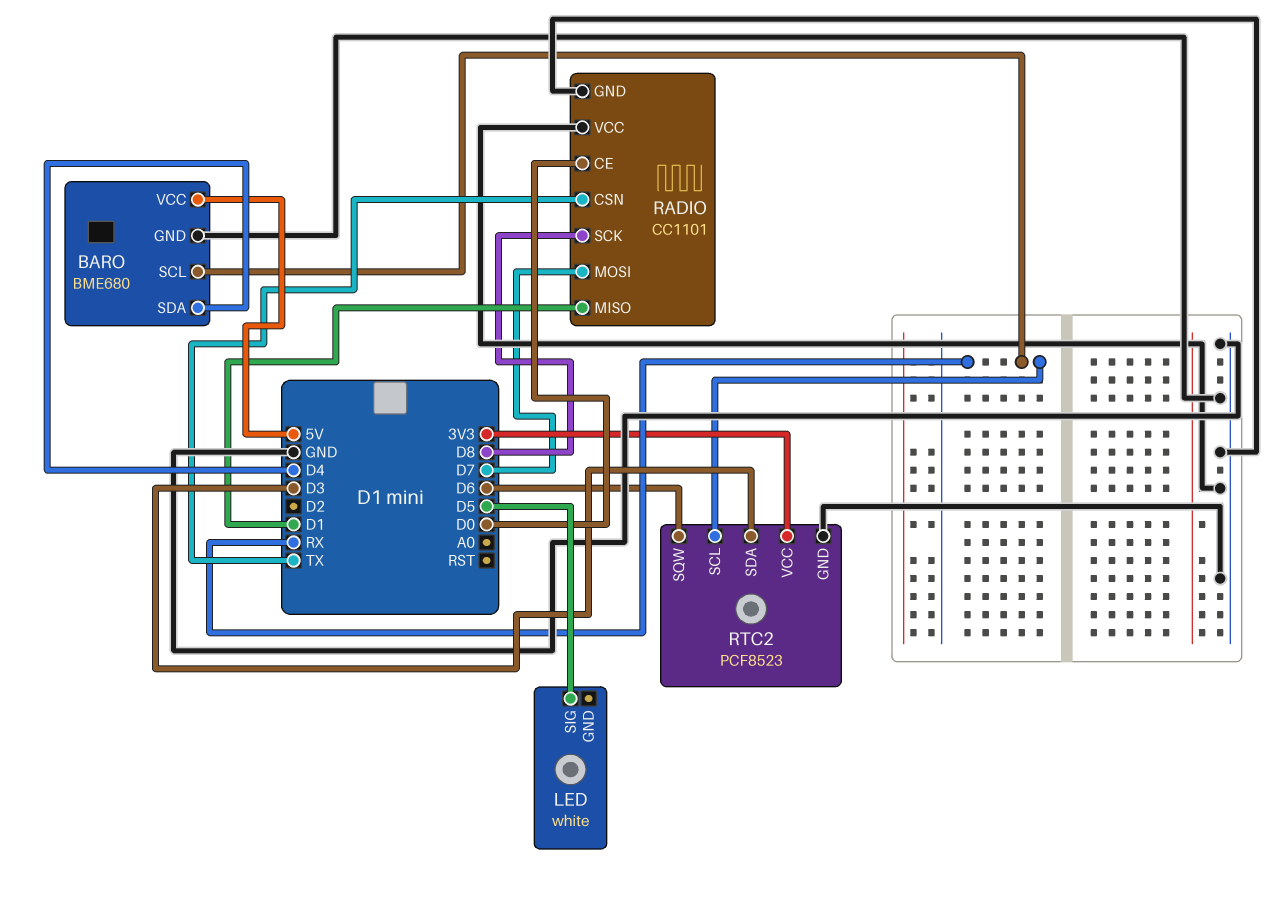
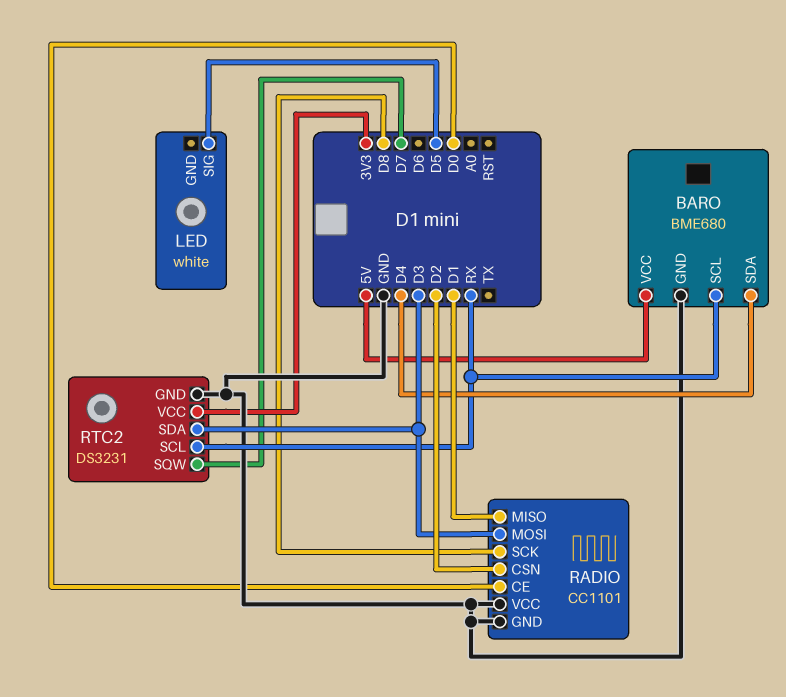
RADIO pin CSN: TX -> D2
RADIO pin MOSI: D7 -> D3
RTC2: PCF8523 -> DS3231
RTC2 pin SQW: D6 -> D7

